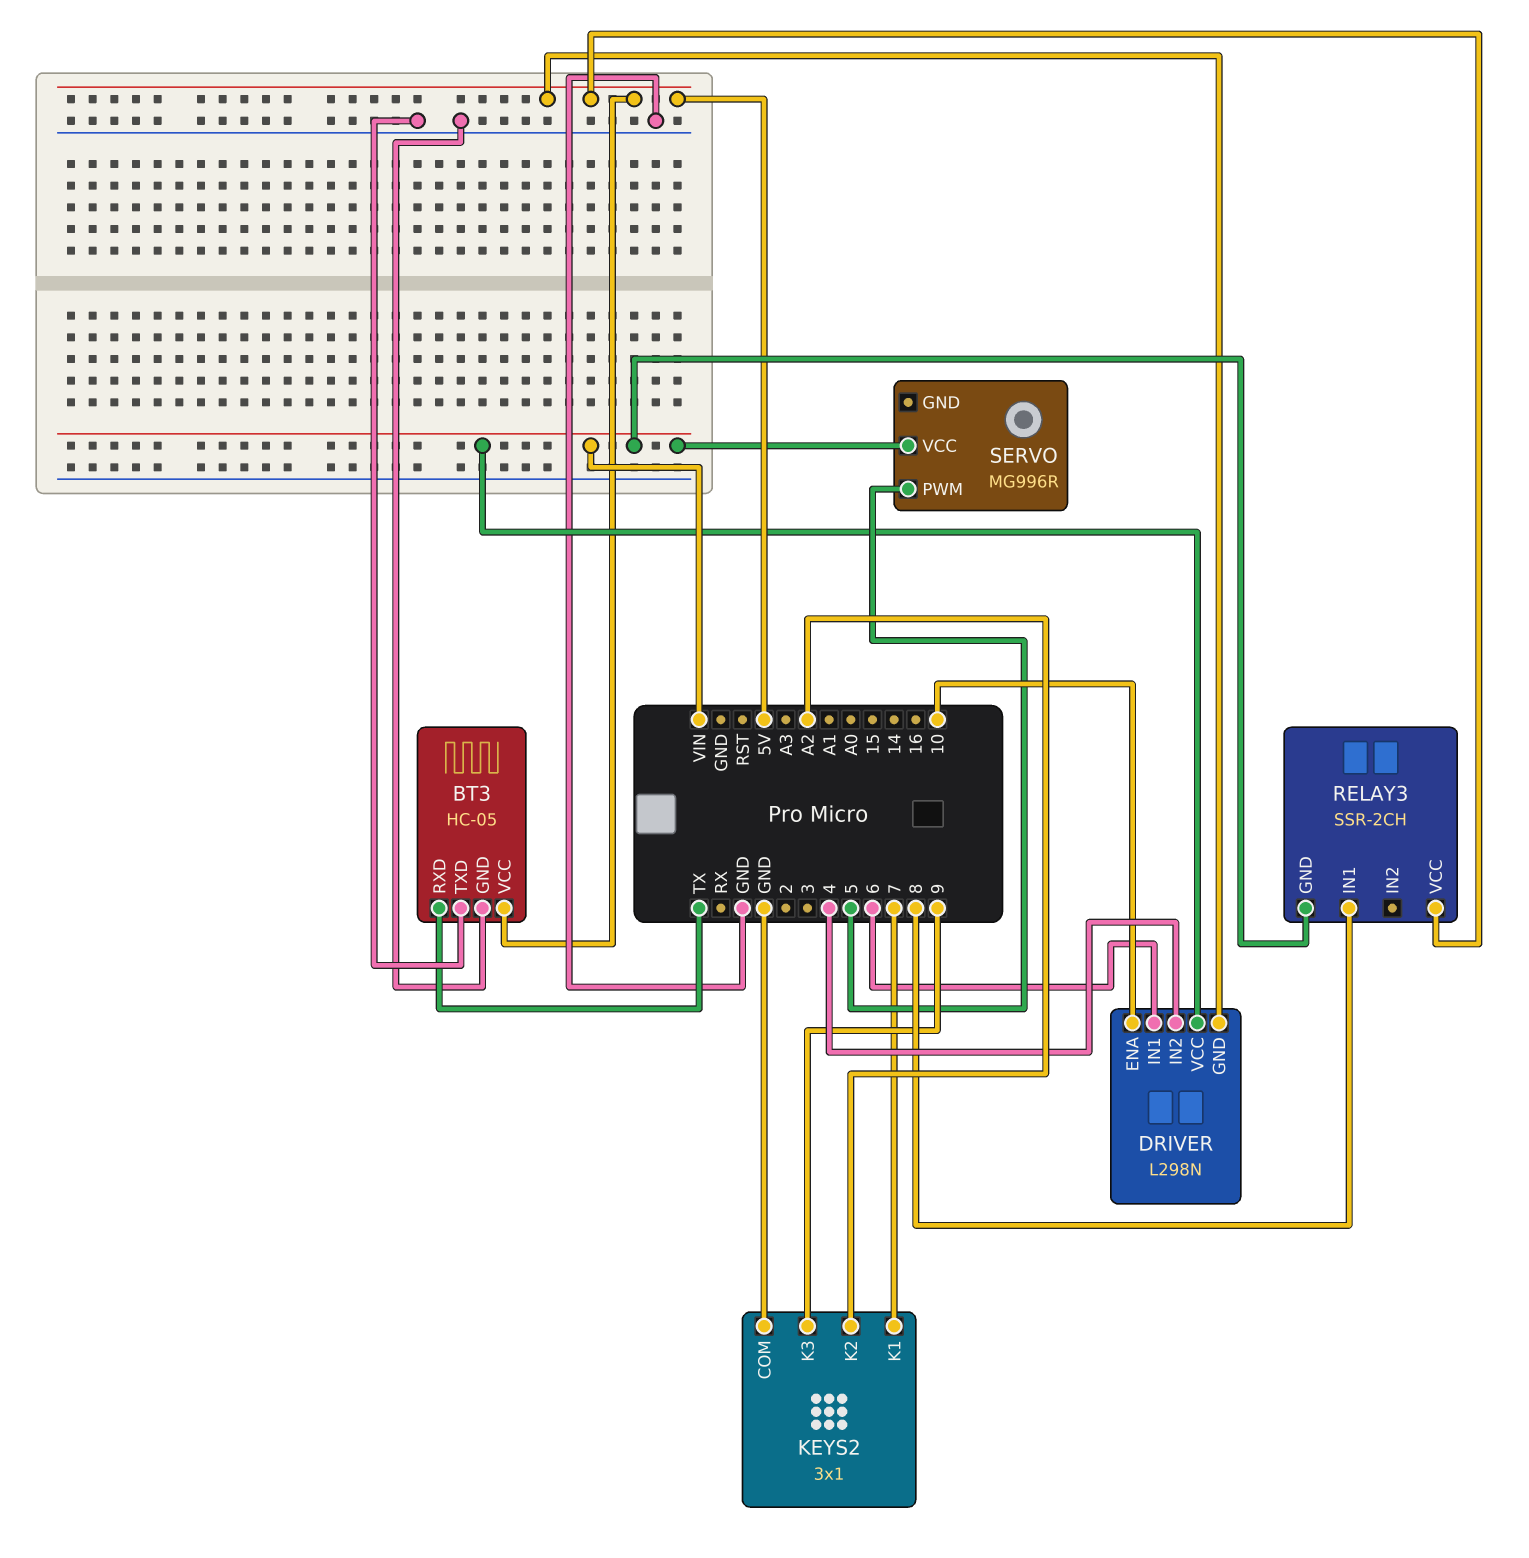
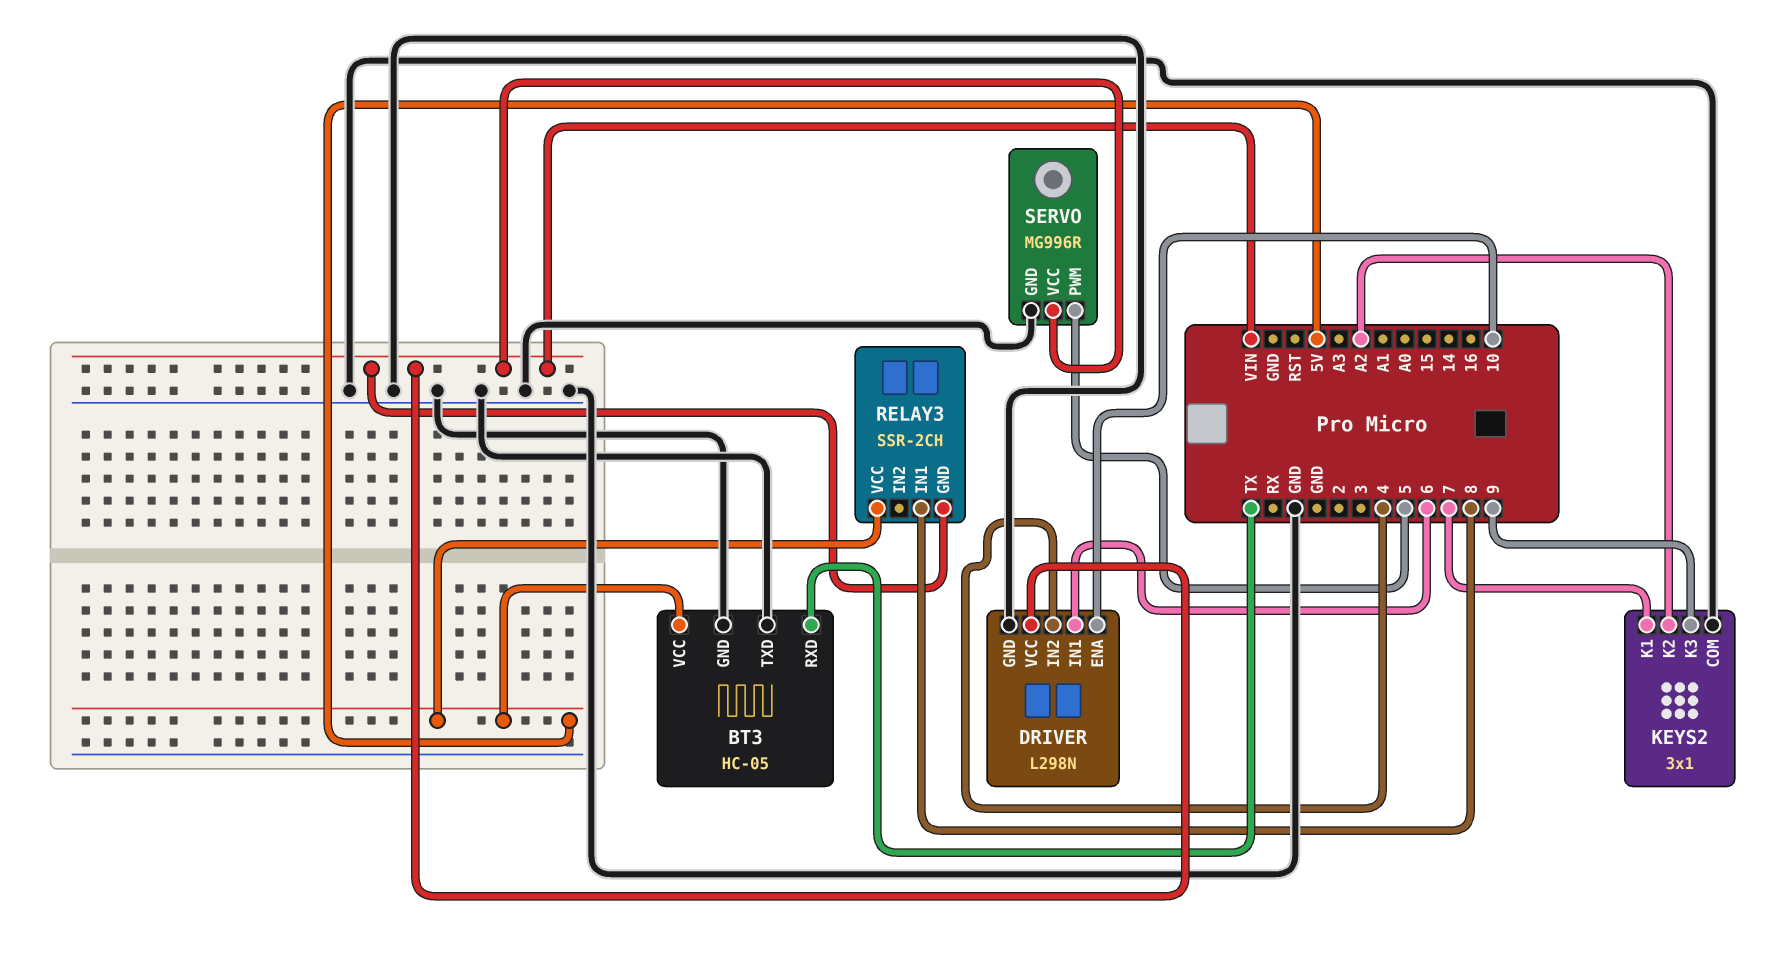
DRIVER pin GND: 5V -> GND
SERVO pin GND: none -> GND

